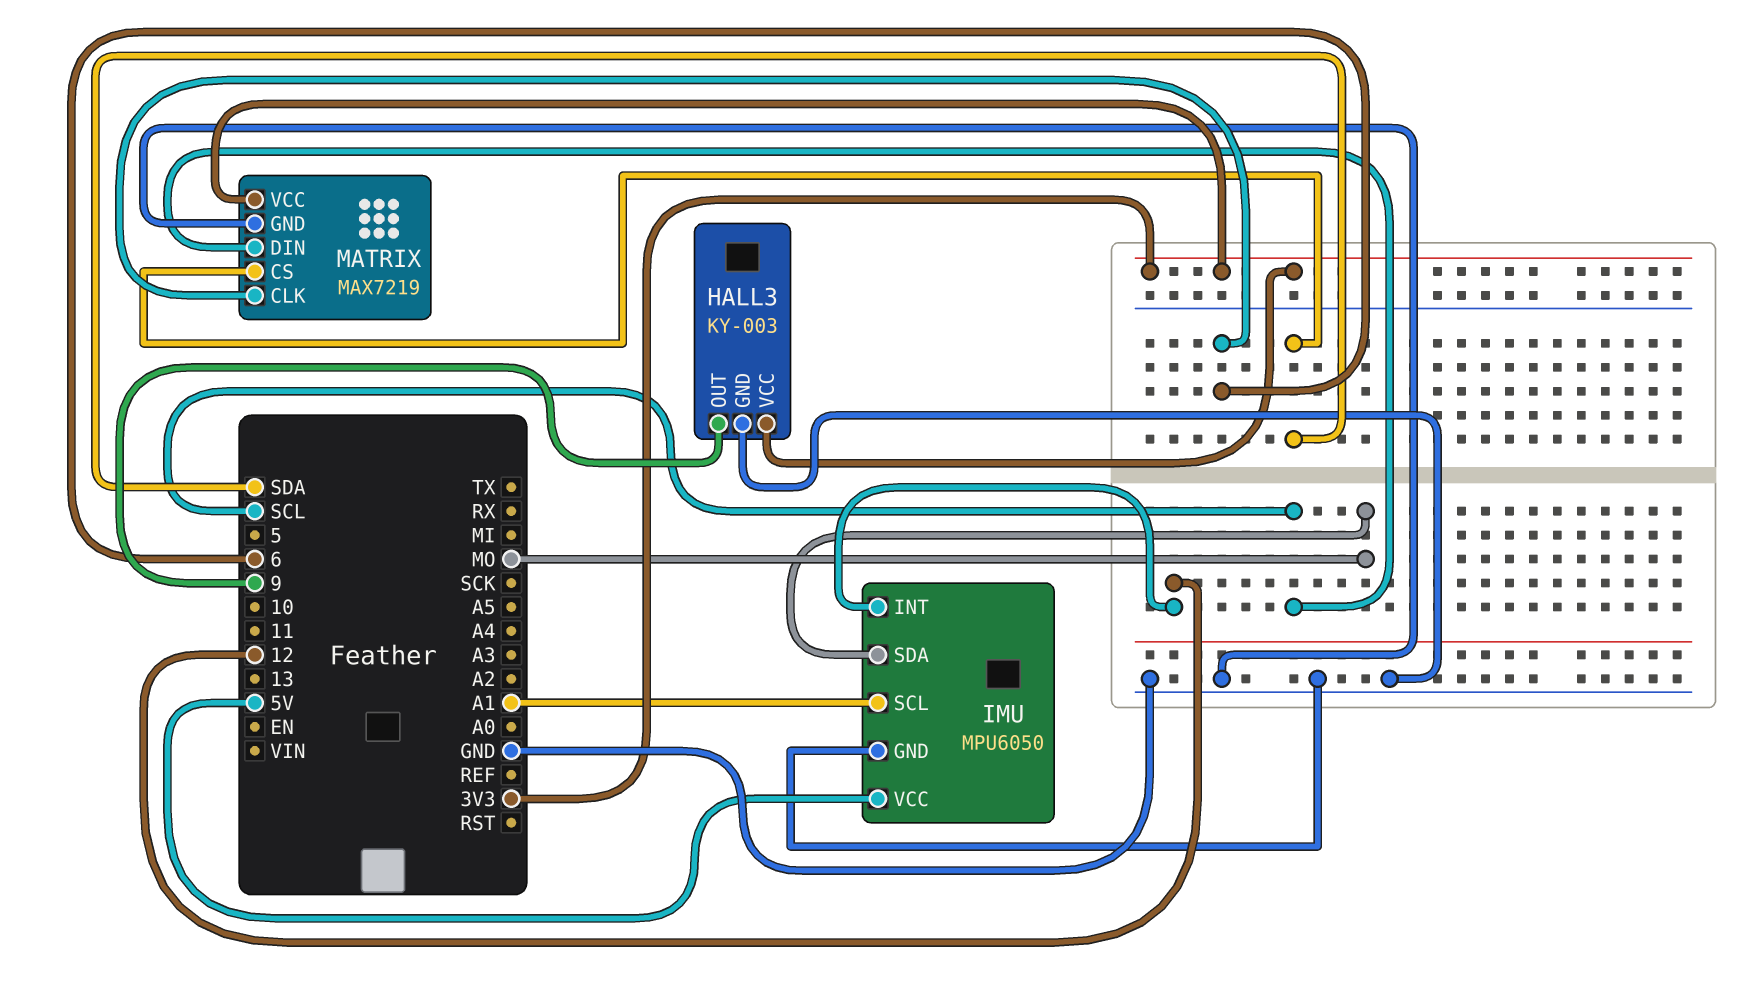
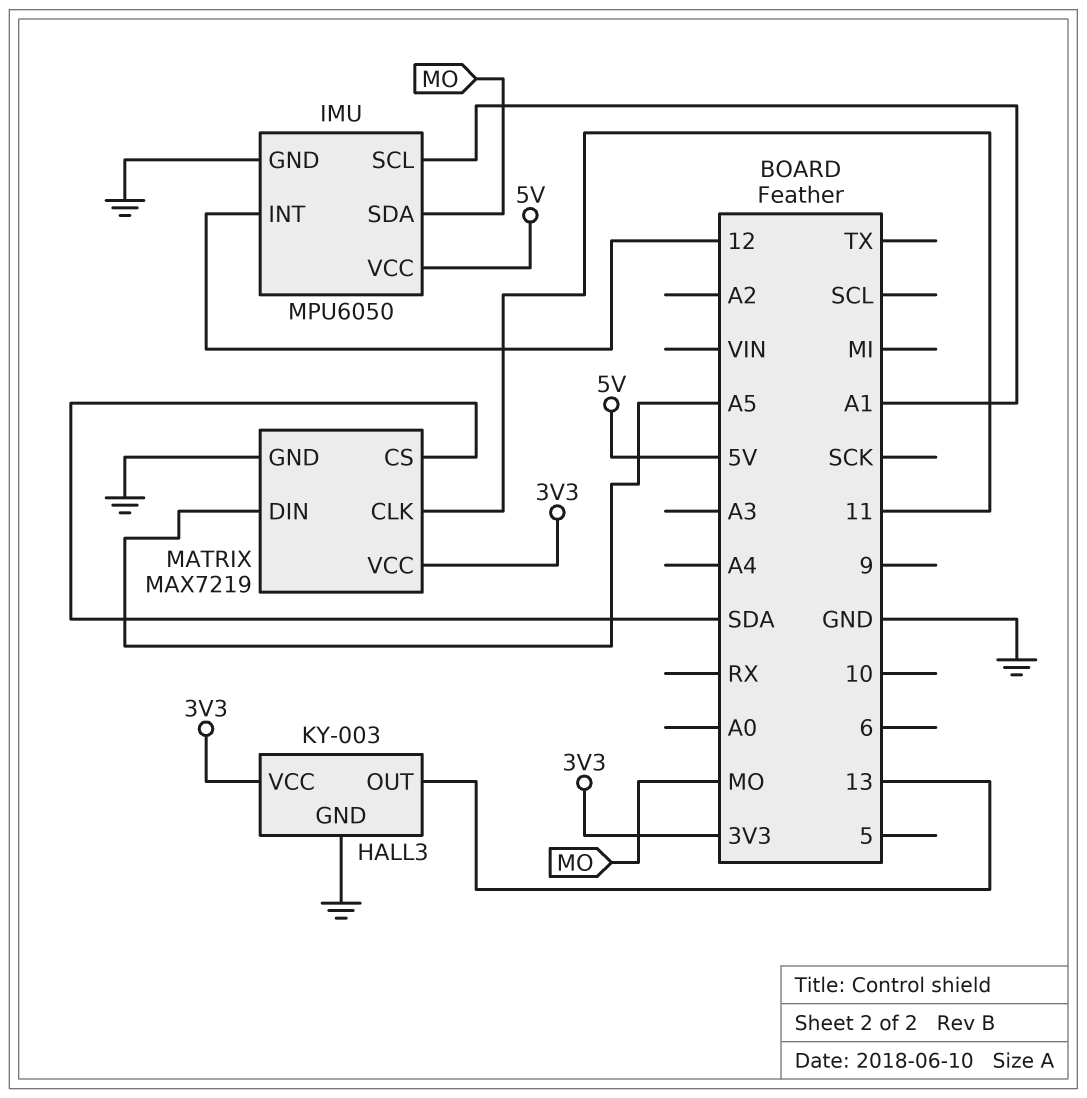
HALL3 pin OUT: 9 -> 13
MATRIX pin CLK: 6 -> 11
MATRIX pin DIN: SCL -> A5

